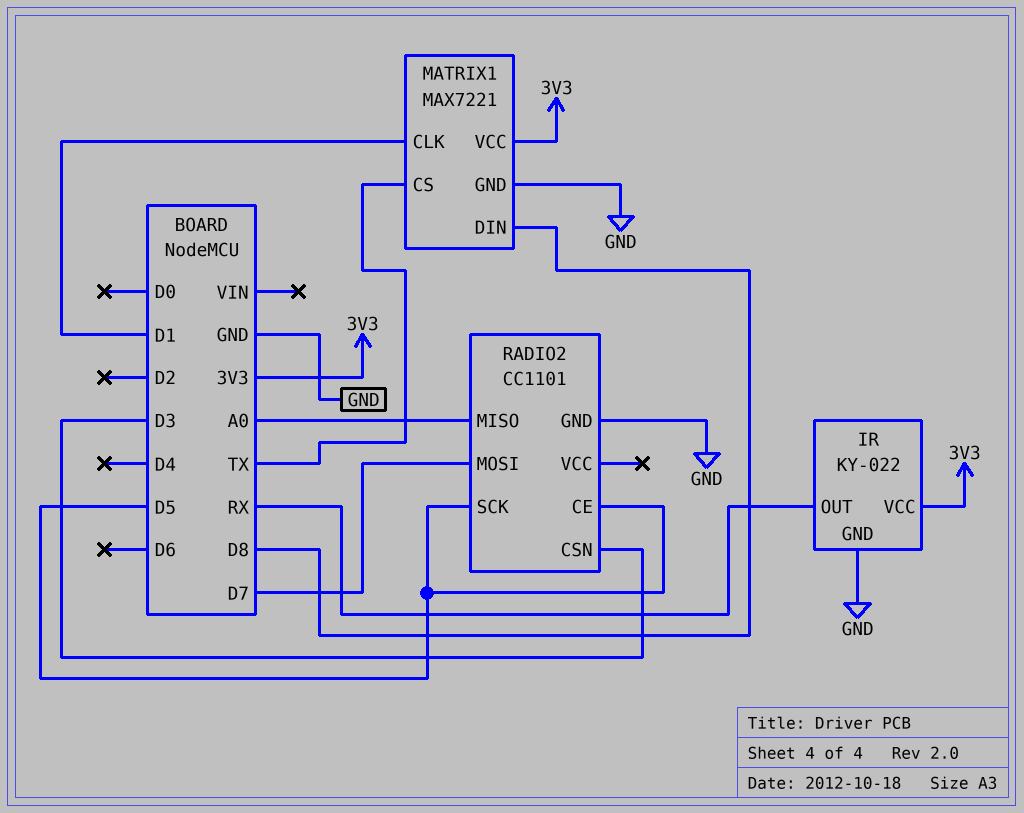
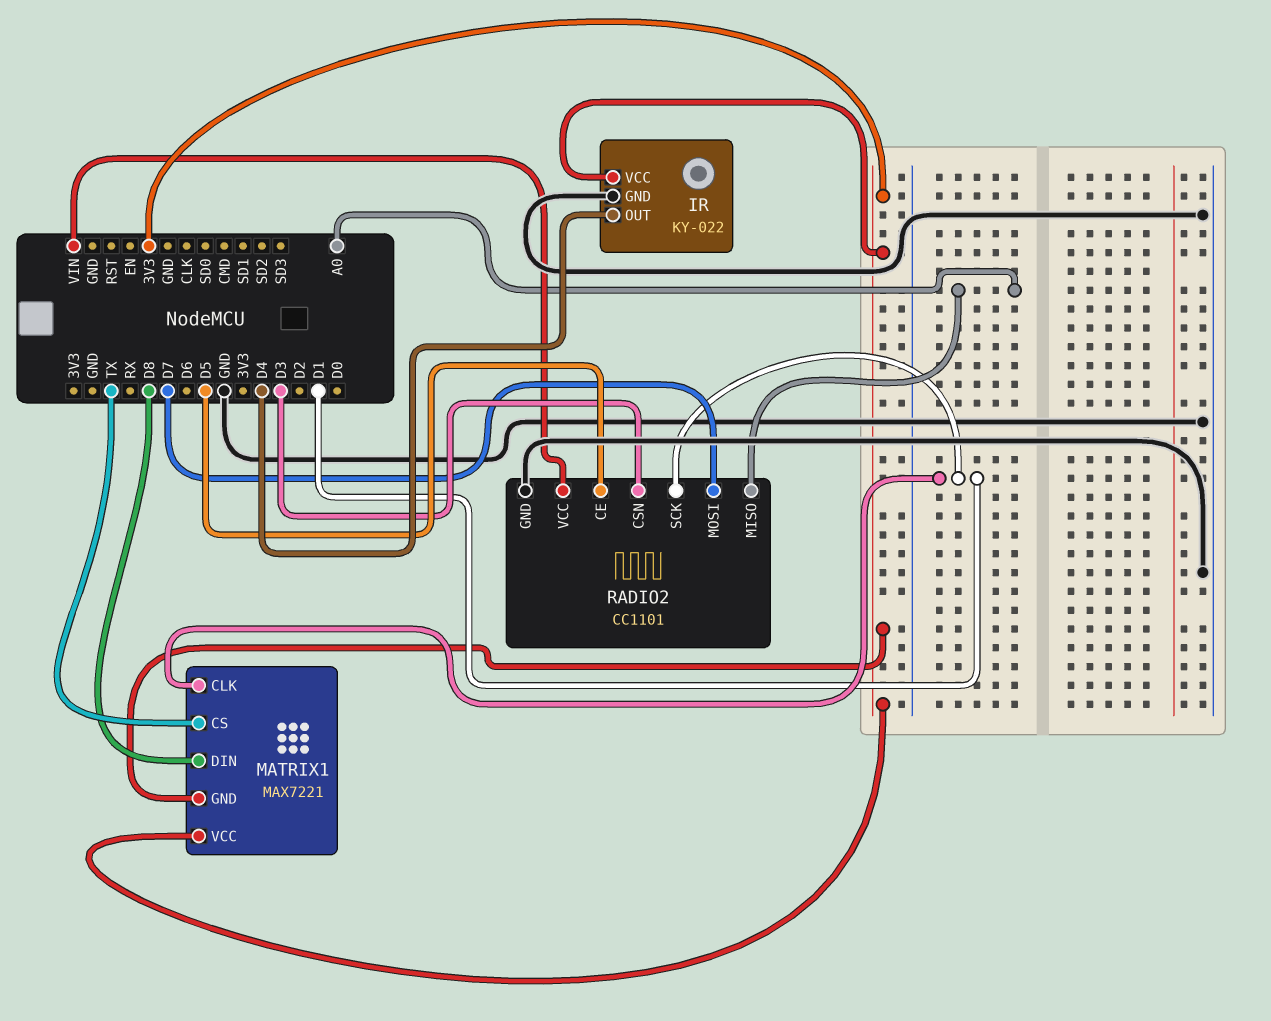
IR pin OUT: RX -> D4
MATRIX1 pin GND: GND -> 3V3
RADIO2 pin SCK: D5 -> D1
RADIO2 pin VCC: none -> VIN

